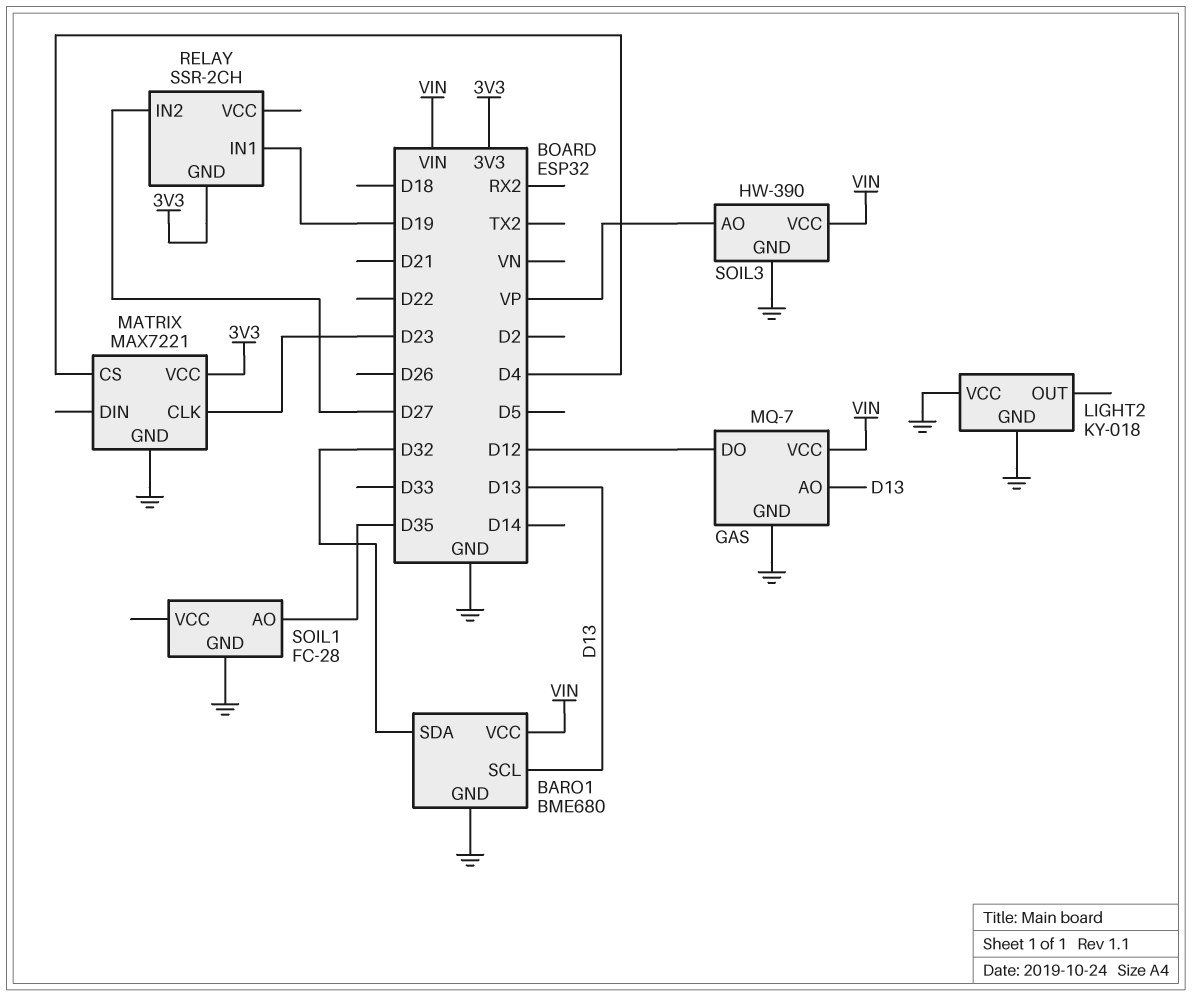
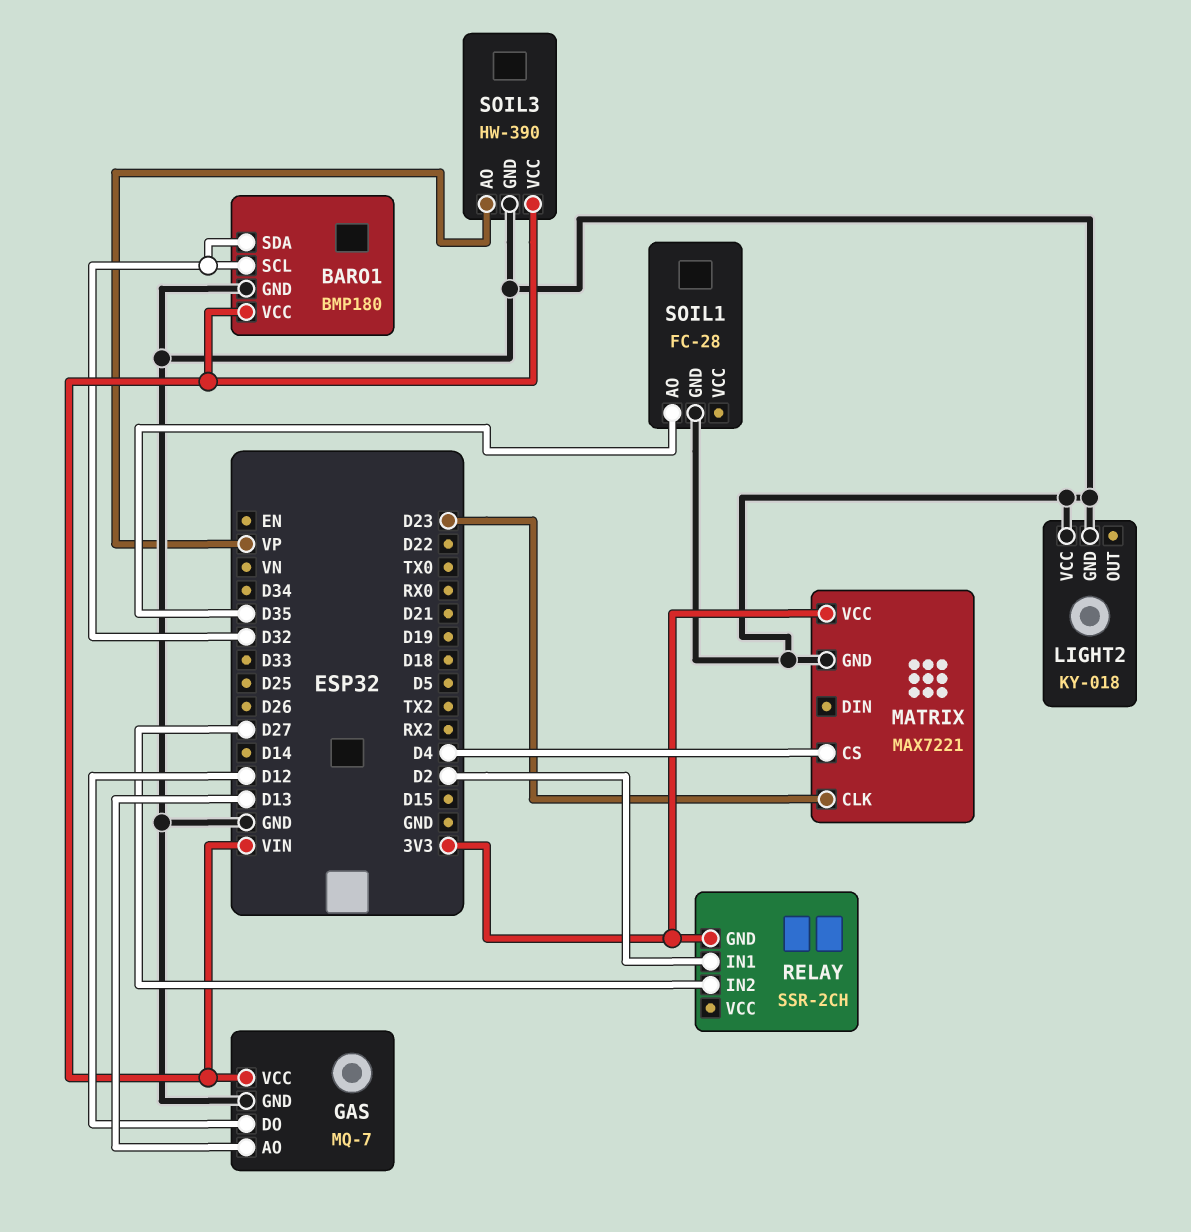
BARO1: BME680 -> BMP180
BARO1 pin SCL: D13 -> D32
RELAY pin IN1: D19 -> D2

